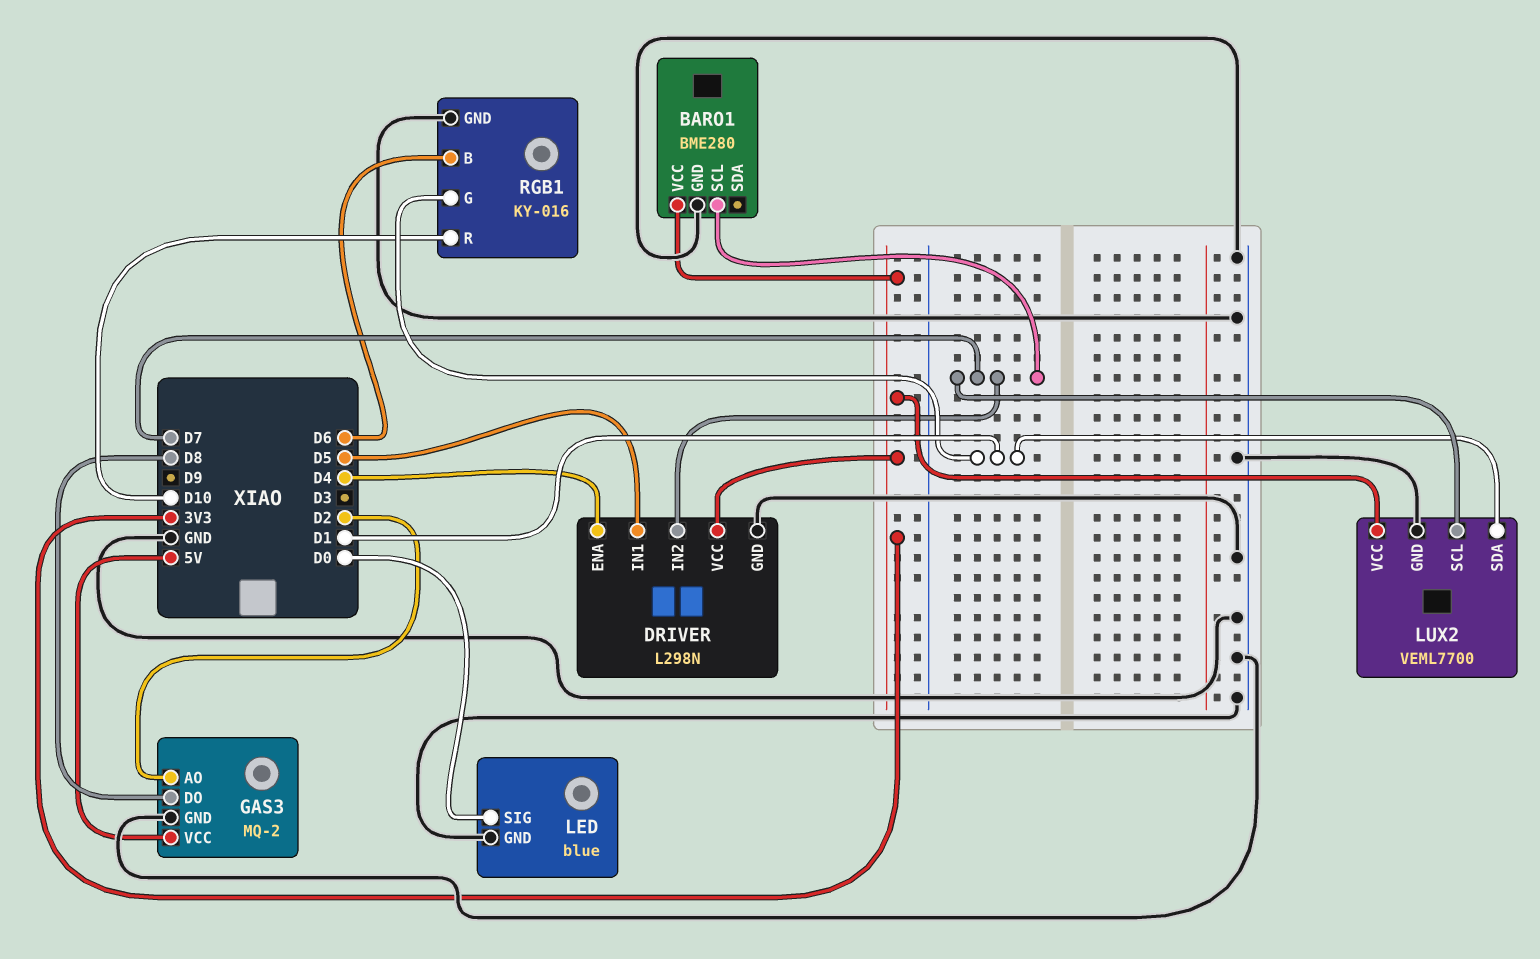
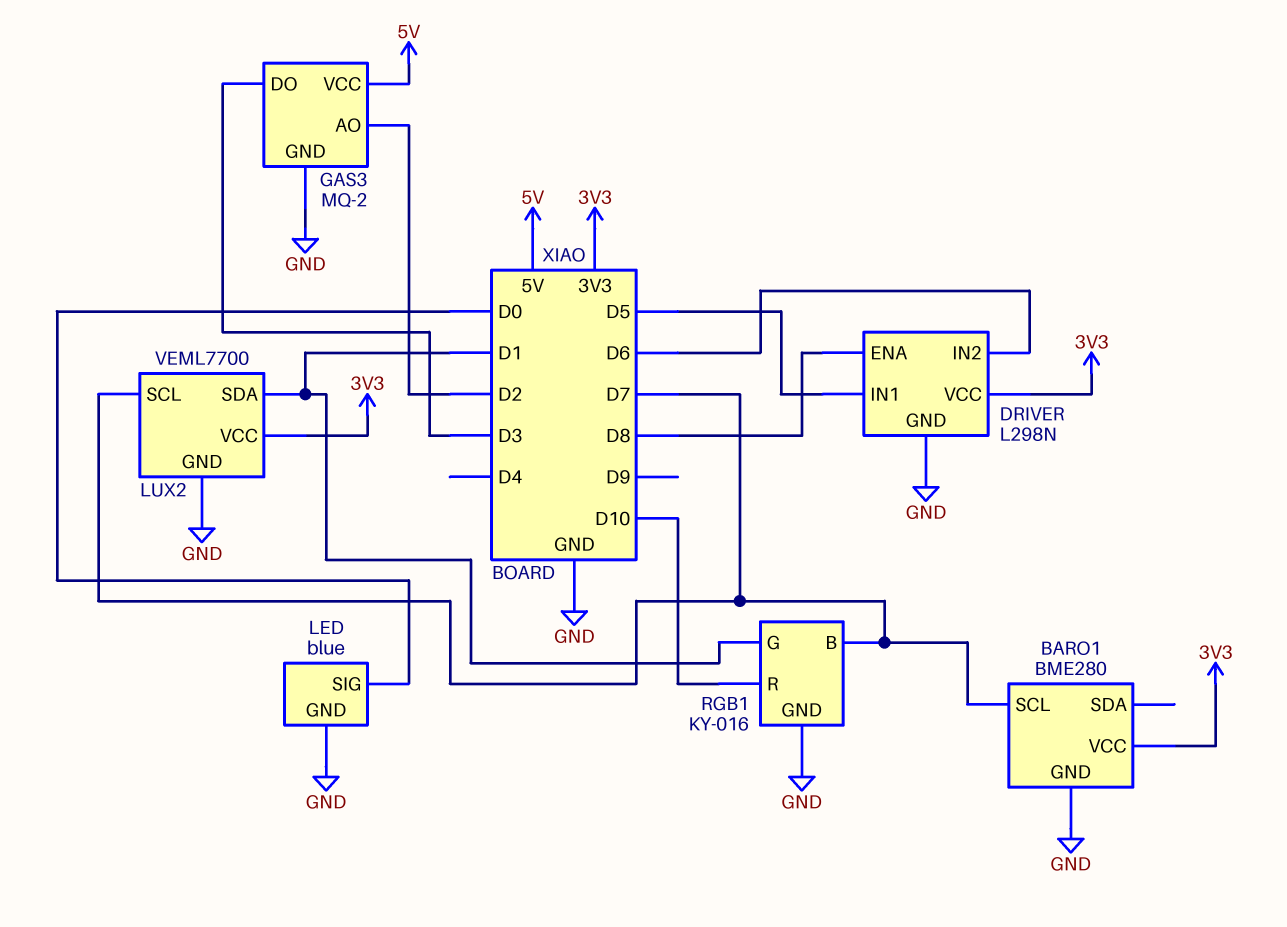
DRIVER pin ENA: D4 -> D8
DRIVER pin IN2: D7 -> D6
GAS3 pin DO: D8 -> D3
RGB1 pin B: D6 -> D7

